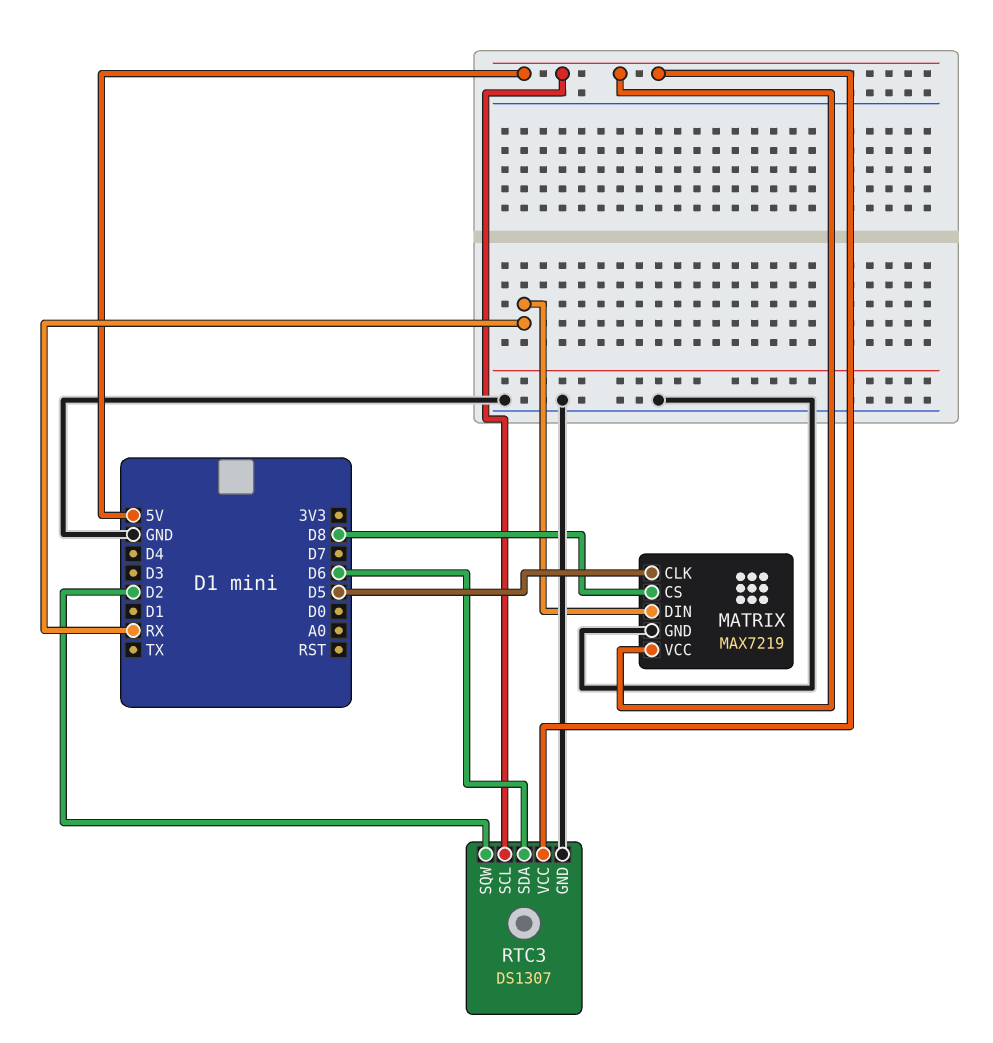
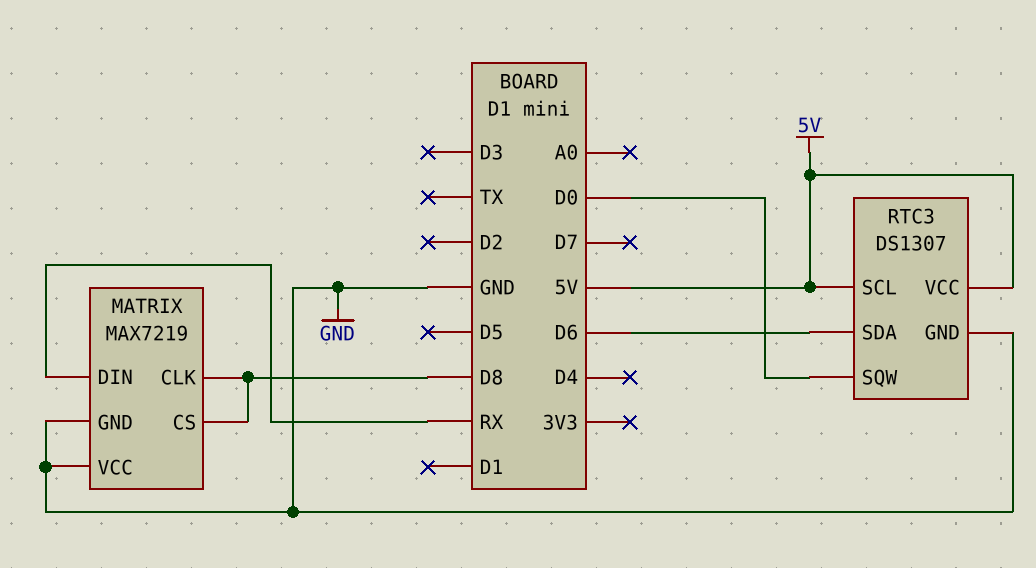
MATRIX pin CLK: D5 -> D8
MATRIX pin VCC: 5V -> GND
RTC3 pin SQW: D2 -> D0

